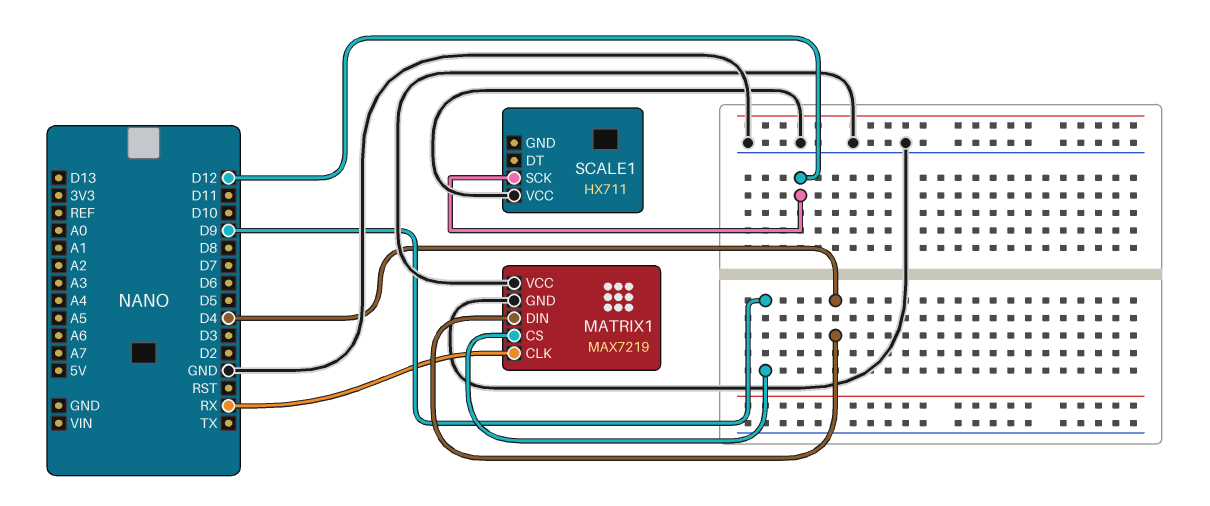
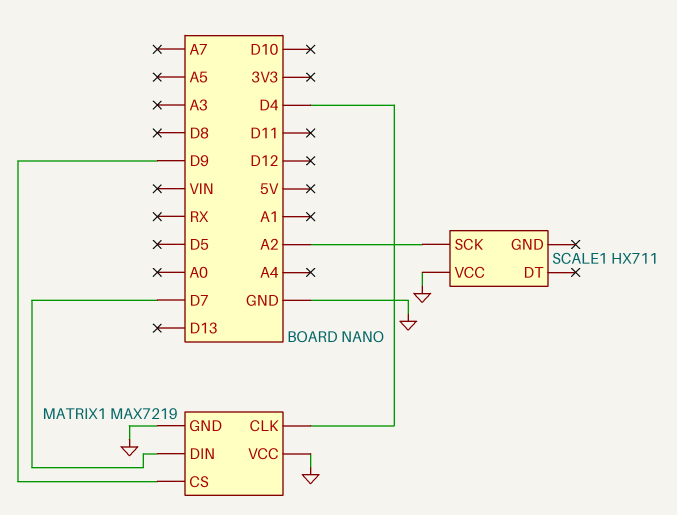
MATRIX1 pin CLK: RX -> D4
MATRIX1 pin DIN: D4 -> D7
SCALE1 pin SCK: D12 -> A2

